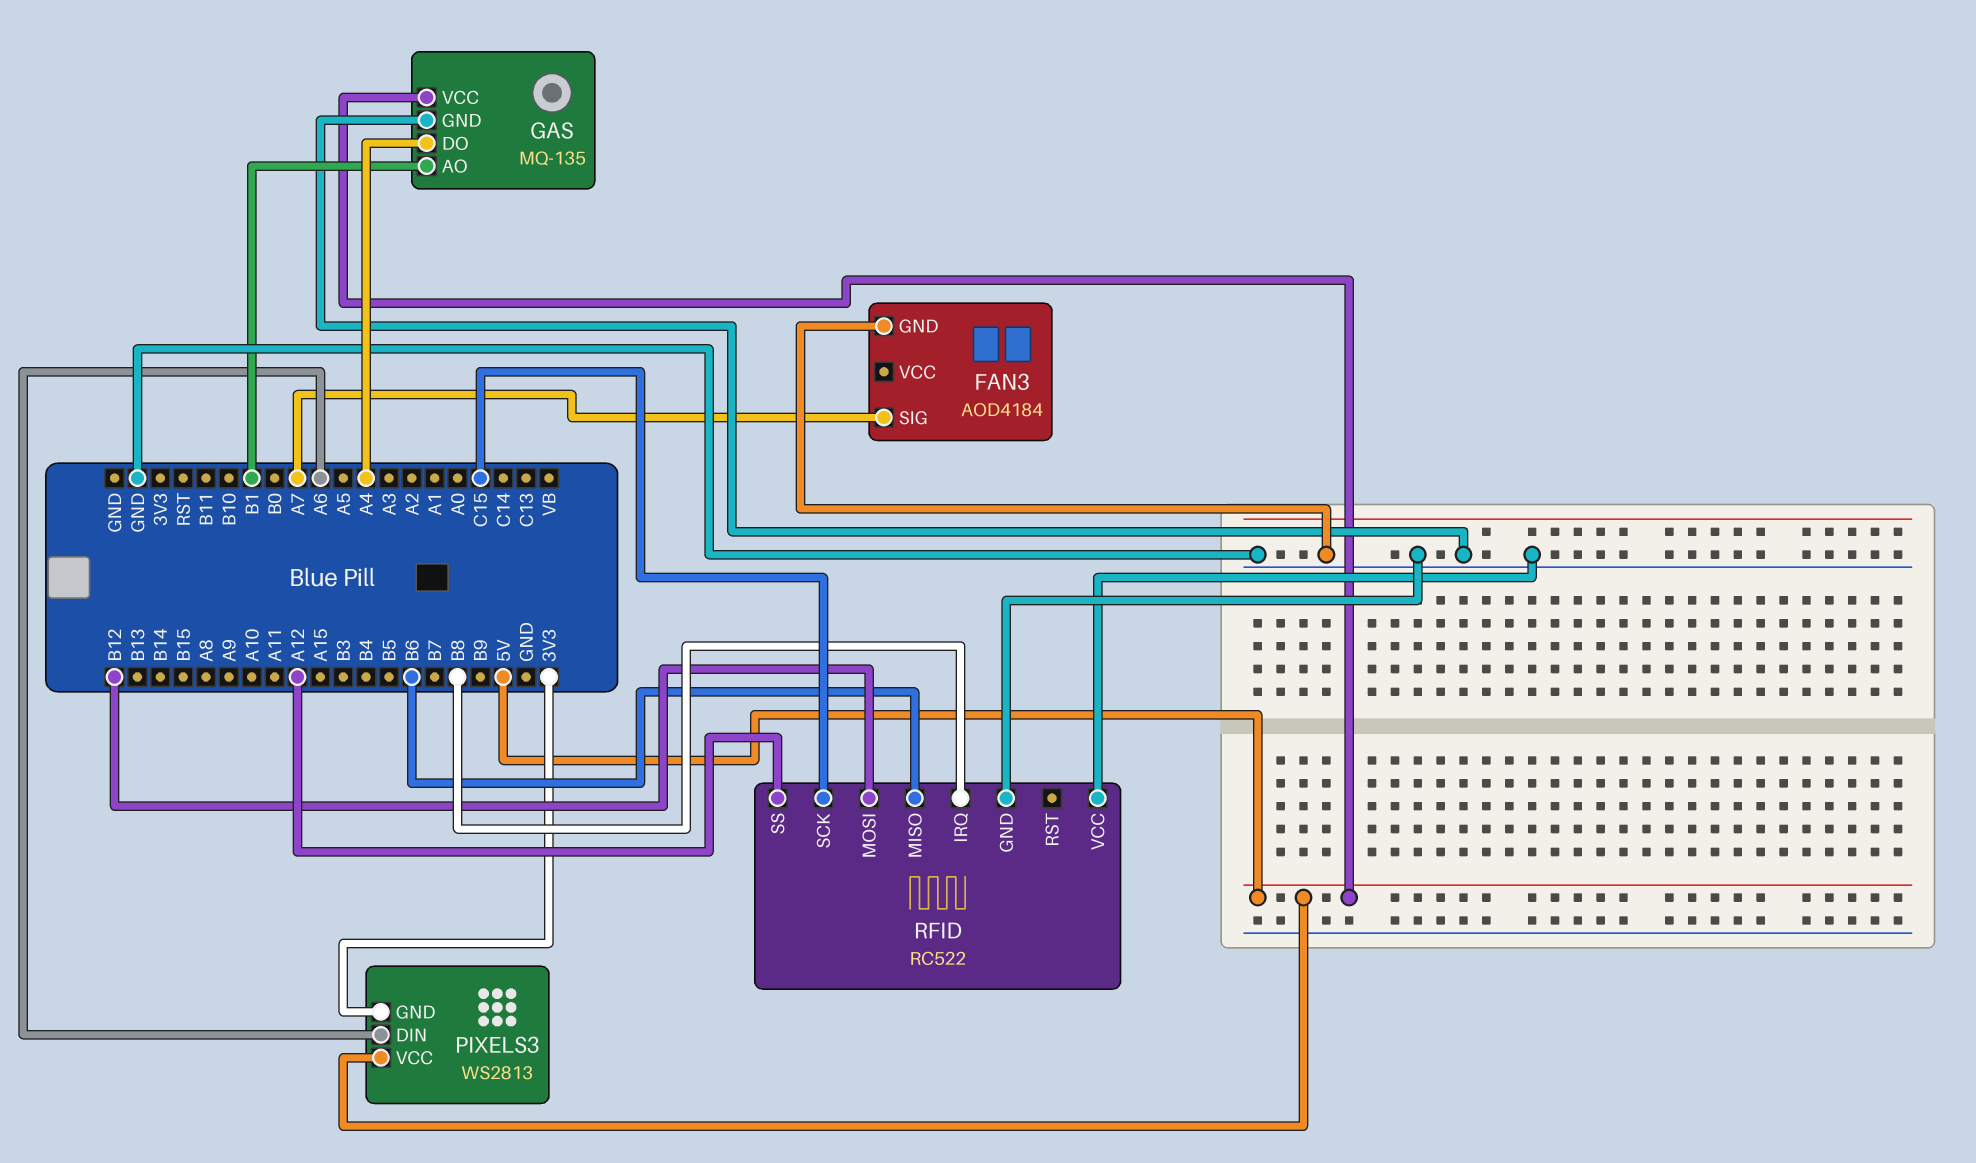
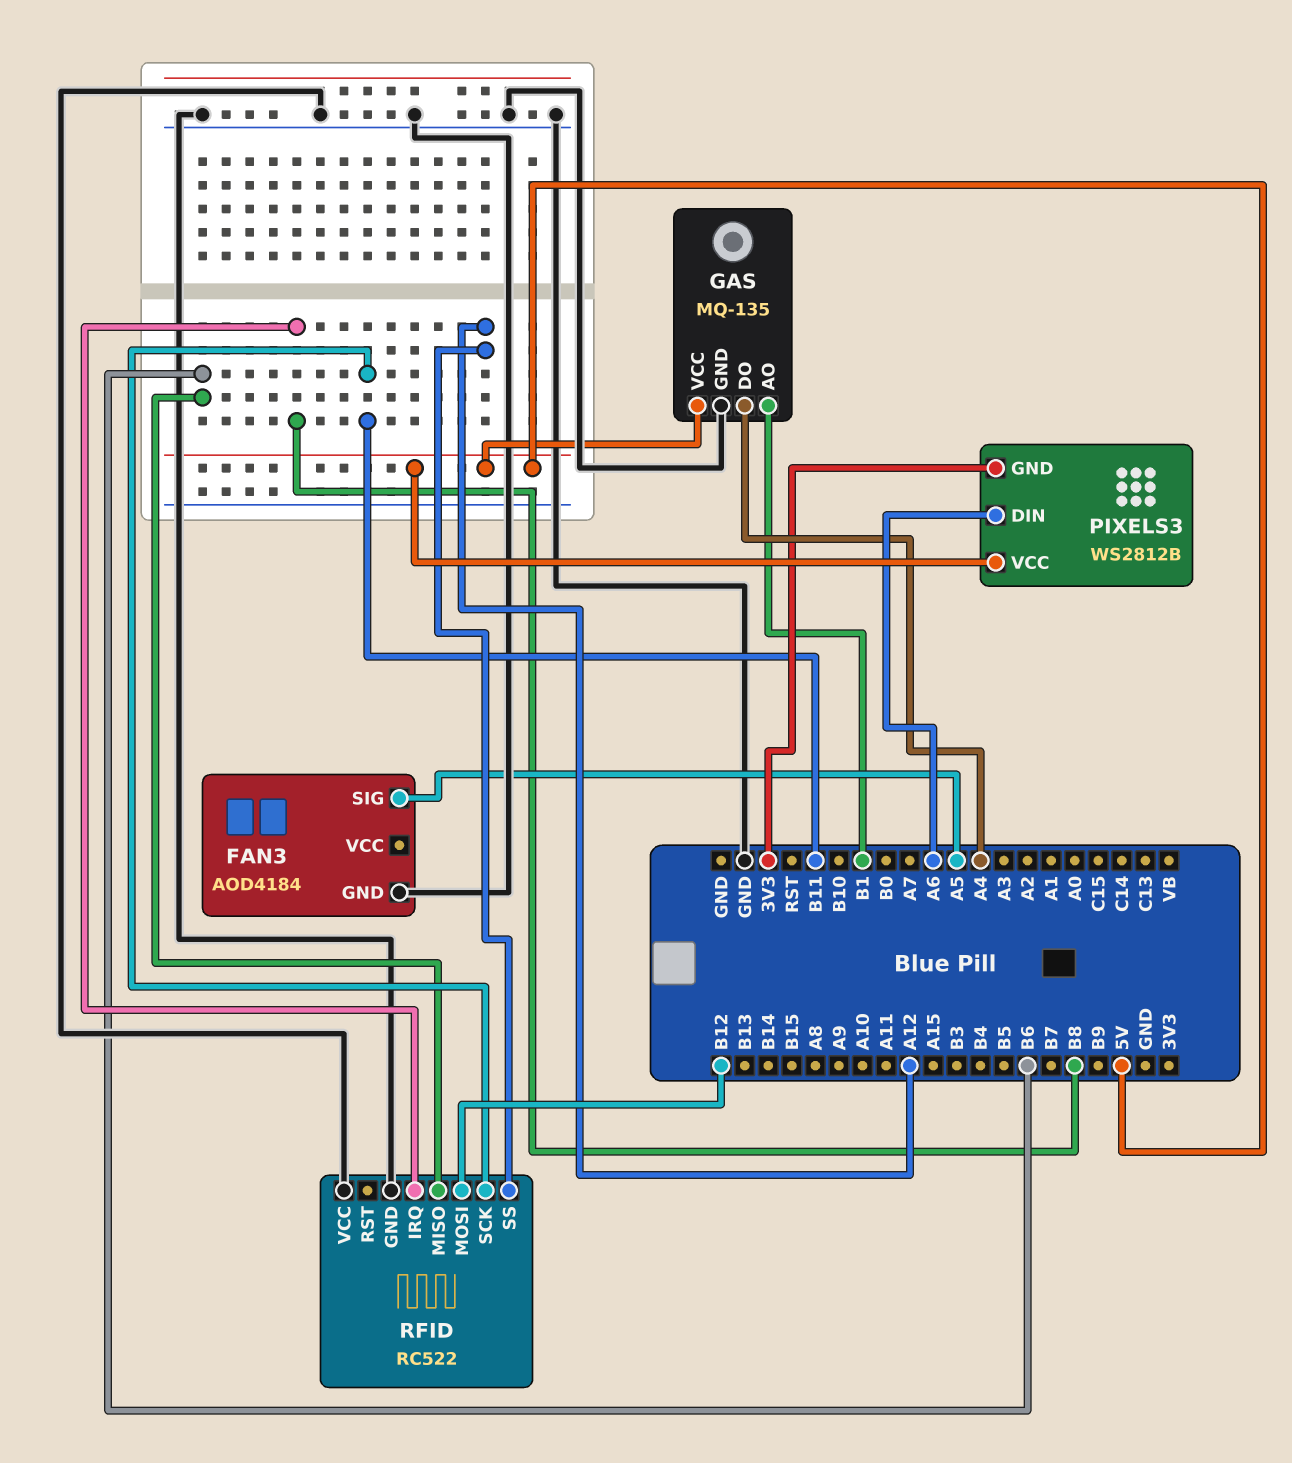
FAN3 pin SIG: A7 -> A5
PIXELS3: WS2813 -> WS2812B
RFID pin SCK: C15 -> B11

